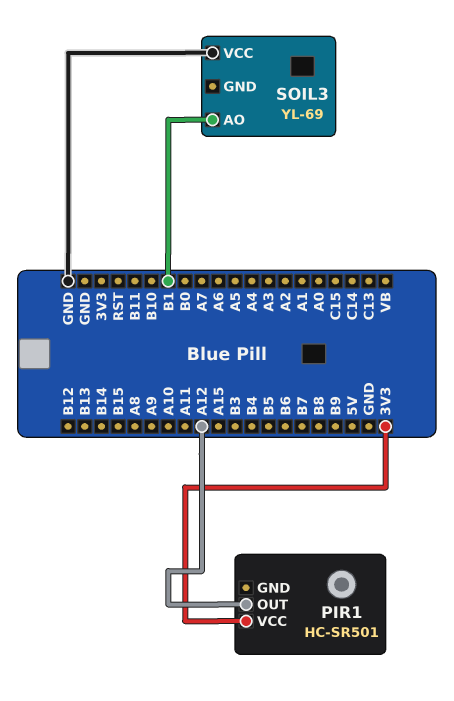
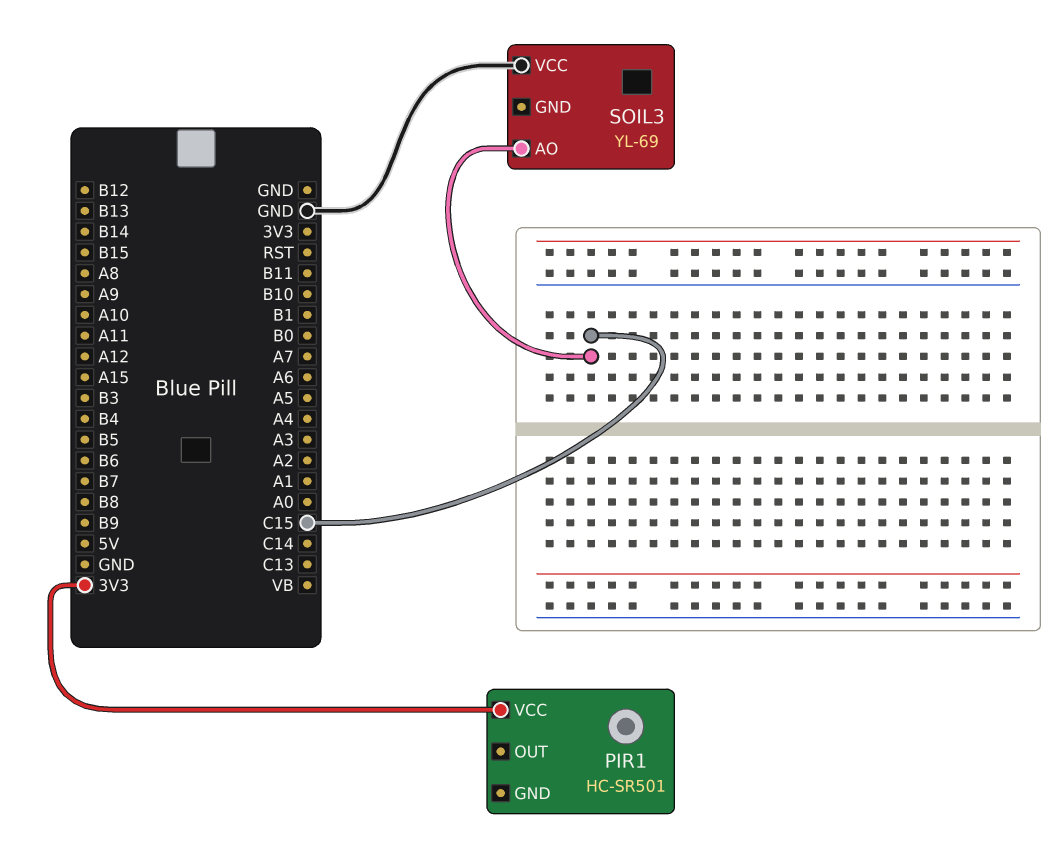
PIR1 pin OUT: A12 -> none
SOIL3 pin AO: B1 -> C15

